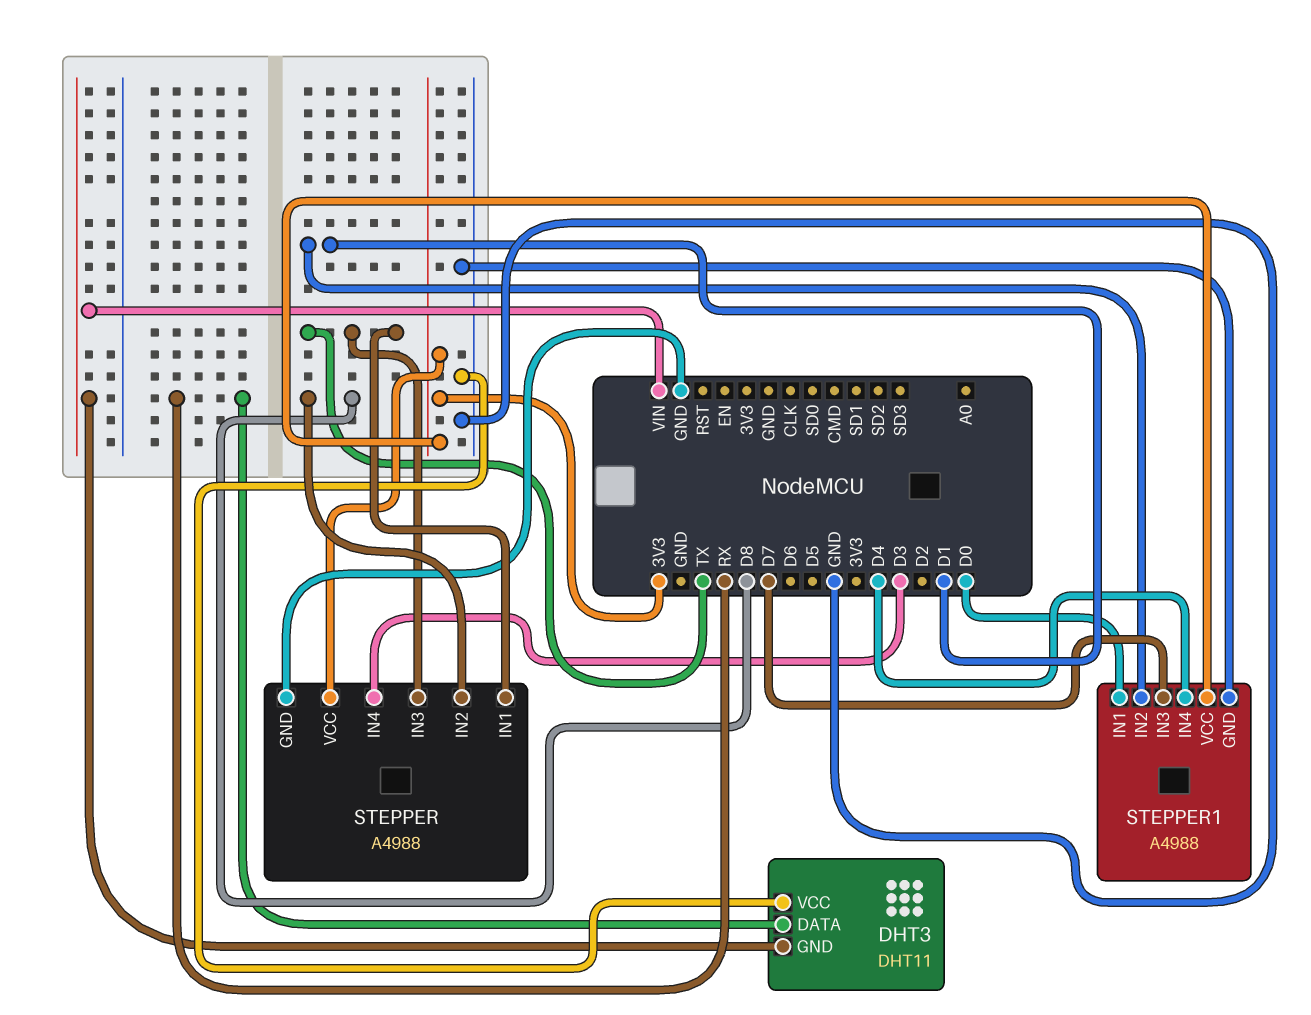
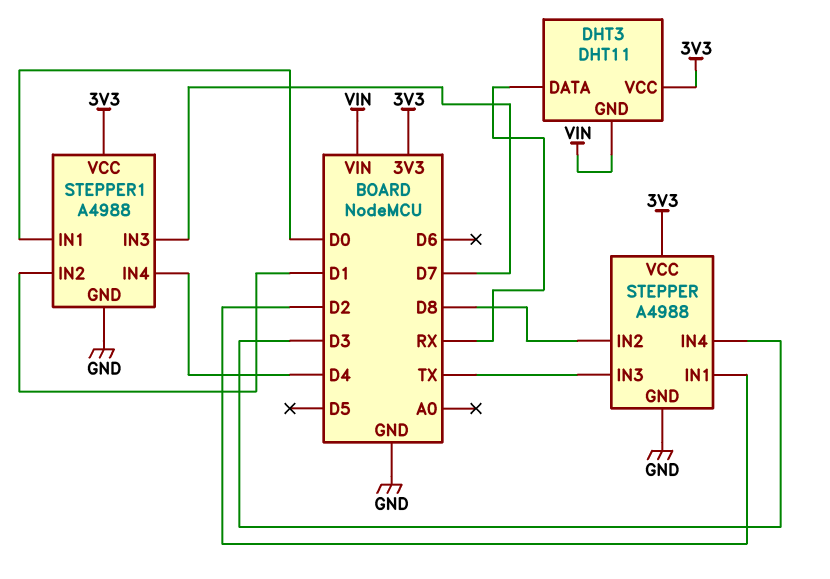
DHT3 pin VCC: GND -> 3V3
STEPPER pin IN1: TX -> D2

